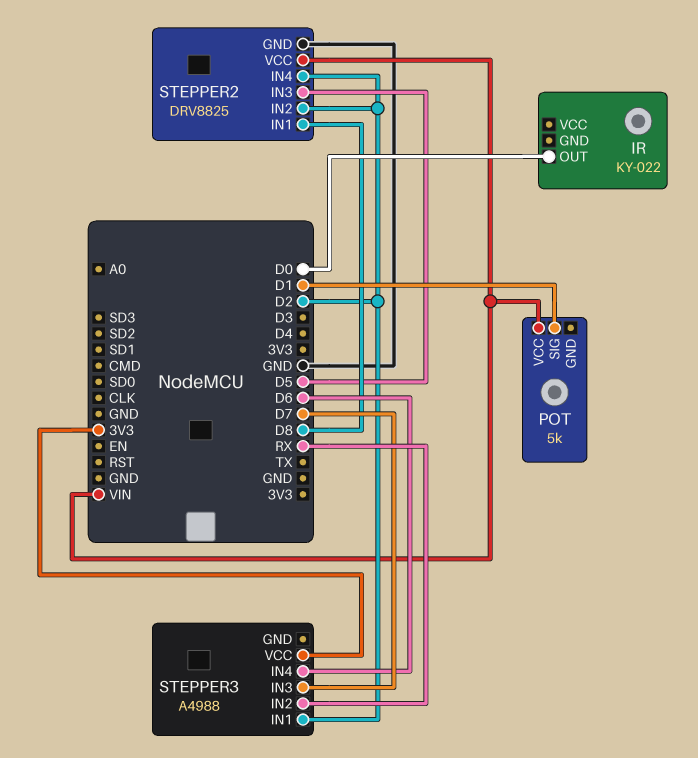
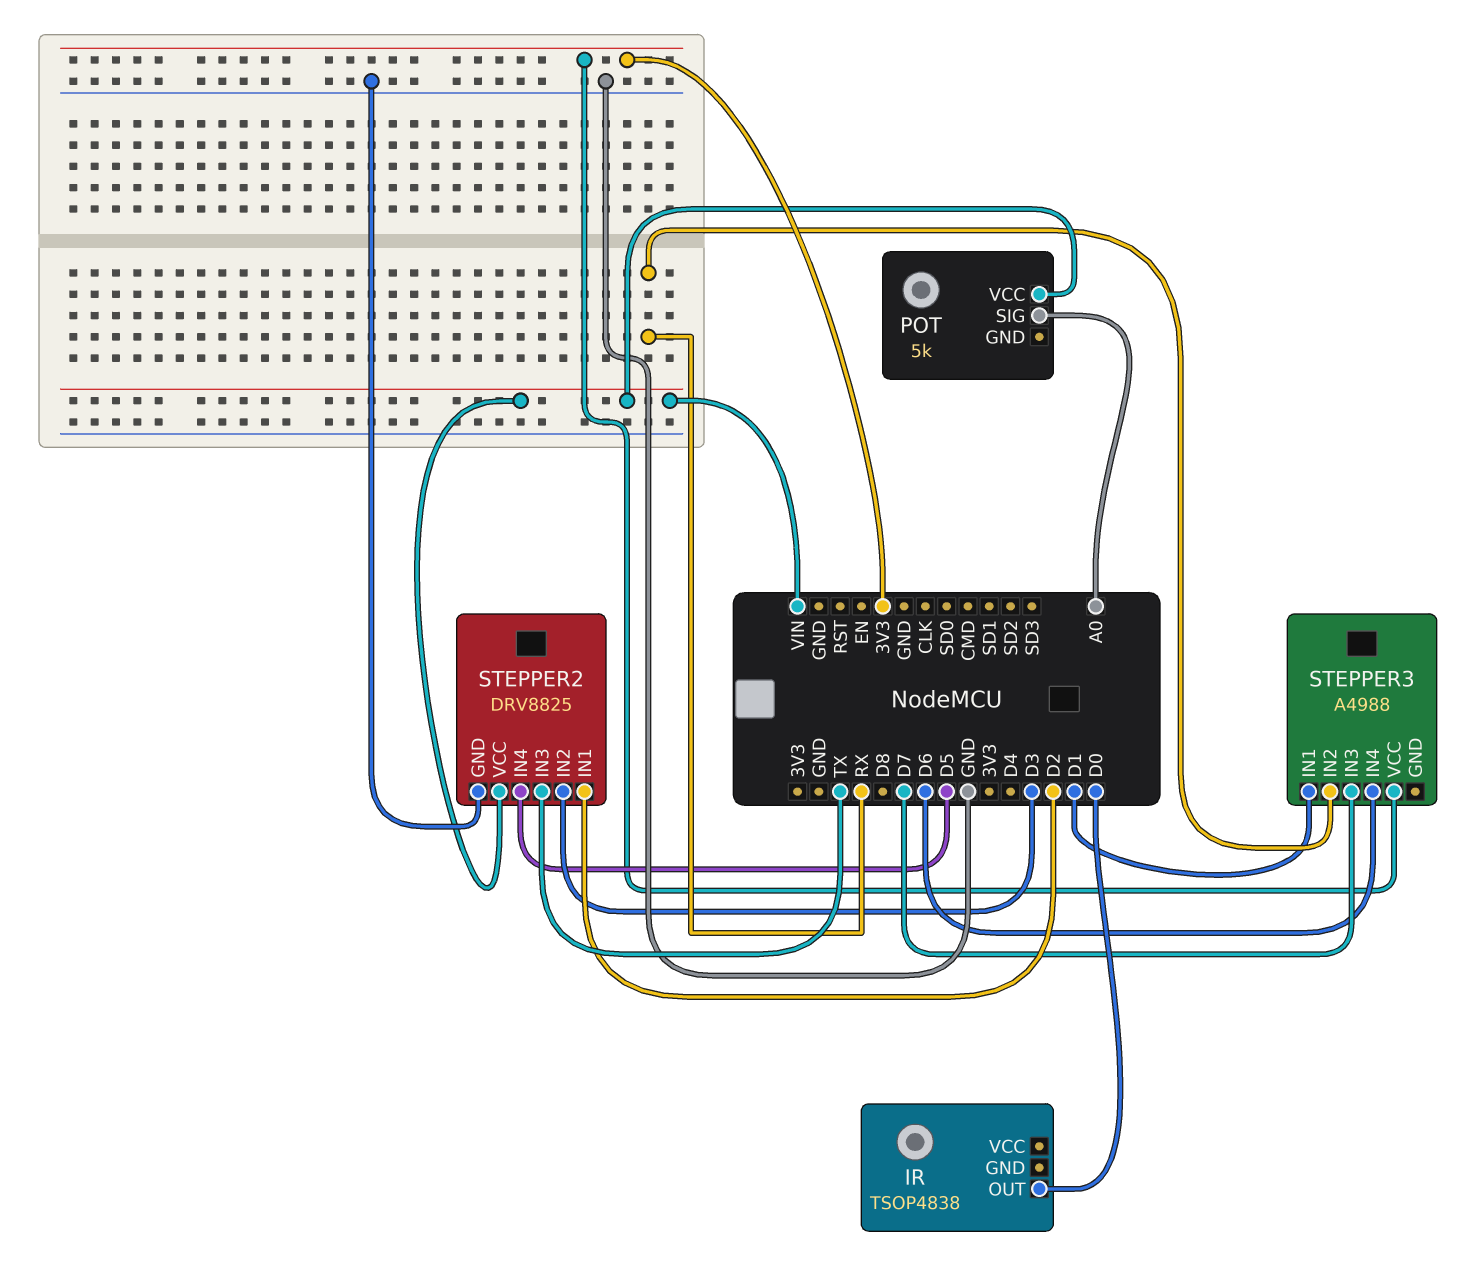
IR: KY-022 -> TSOP4838
POT pin SIG: D1 -> A0
STEPPER2 pin IN1: D8 -> D2
STEPPER2 pin IN2: D2 -> D3
STEPPER2 pin IN3: D5 -> TX
STEPPER2 pin IN4: D2 -> D5
STEPPER3 pin IN1: D2 -> D1

